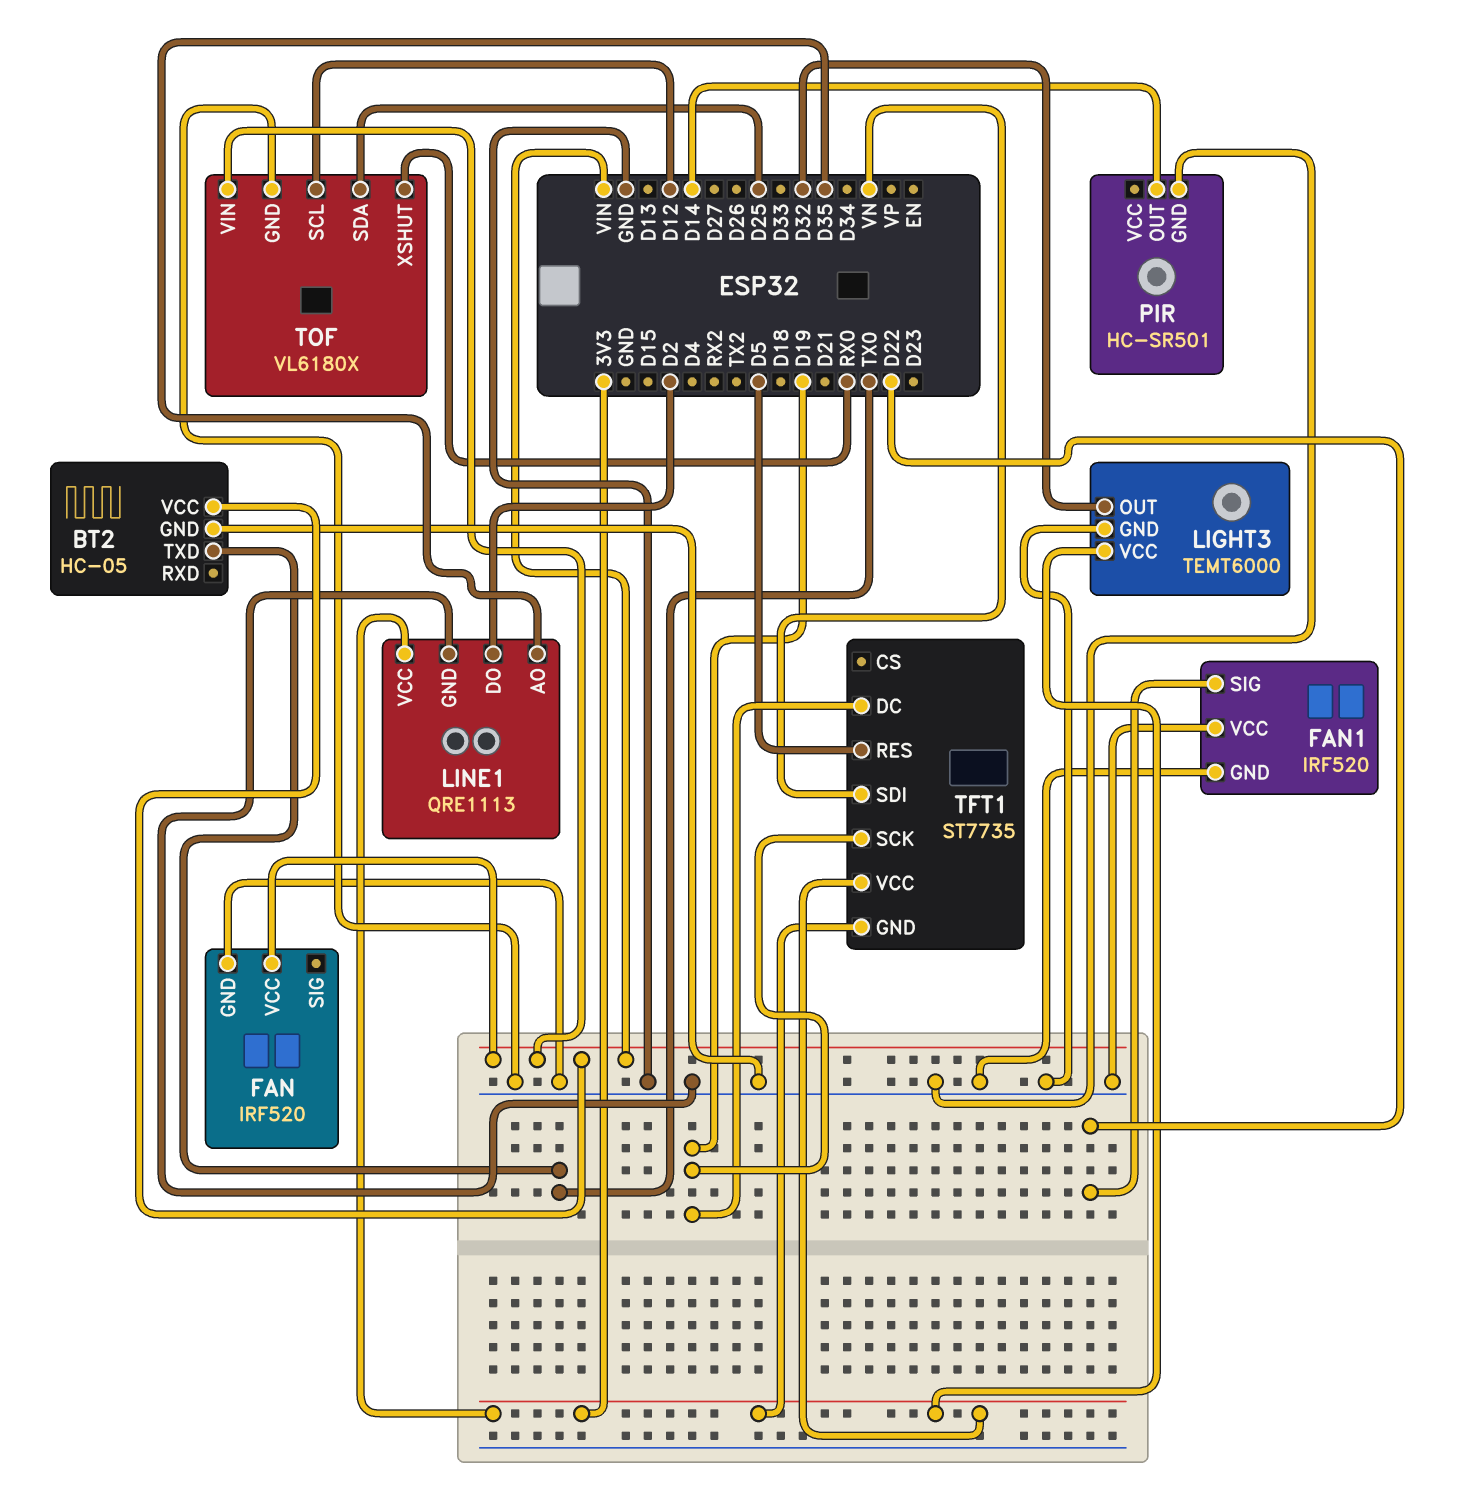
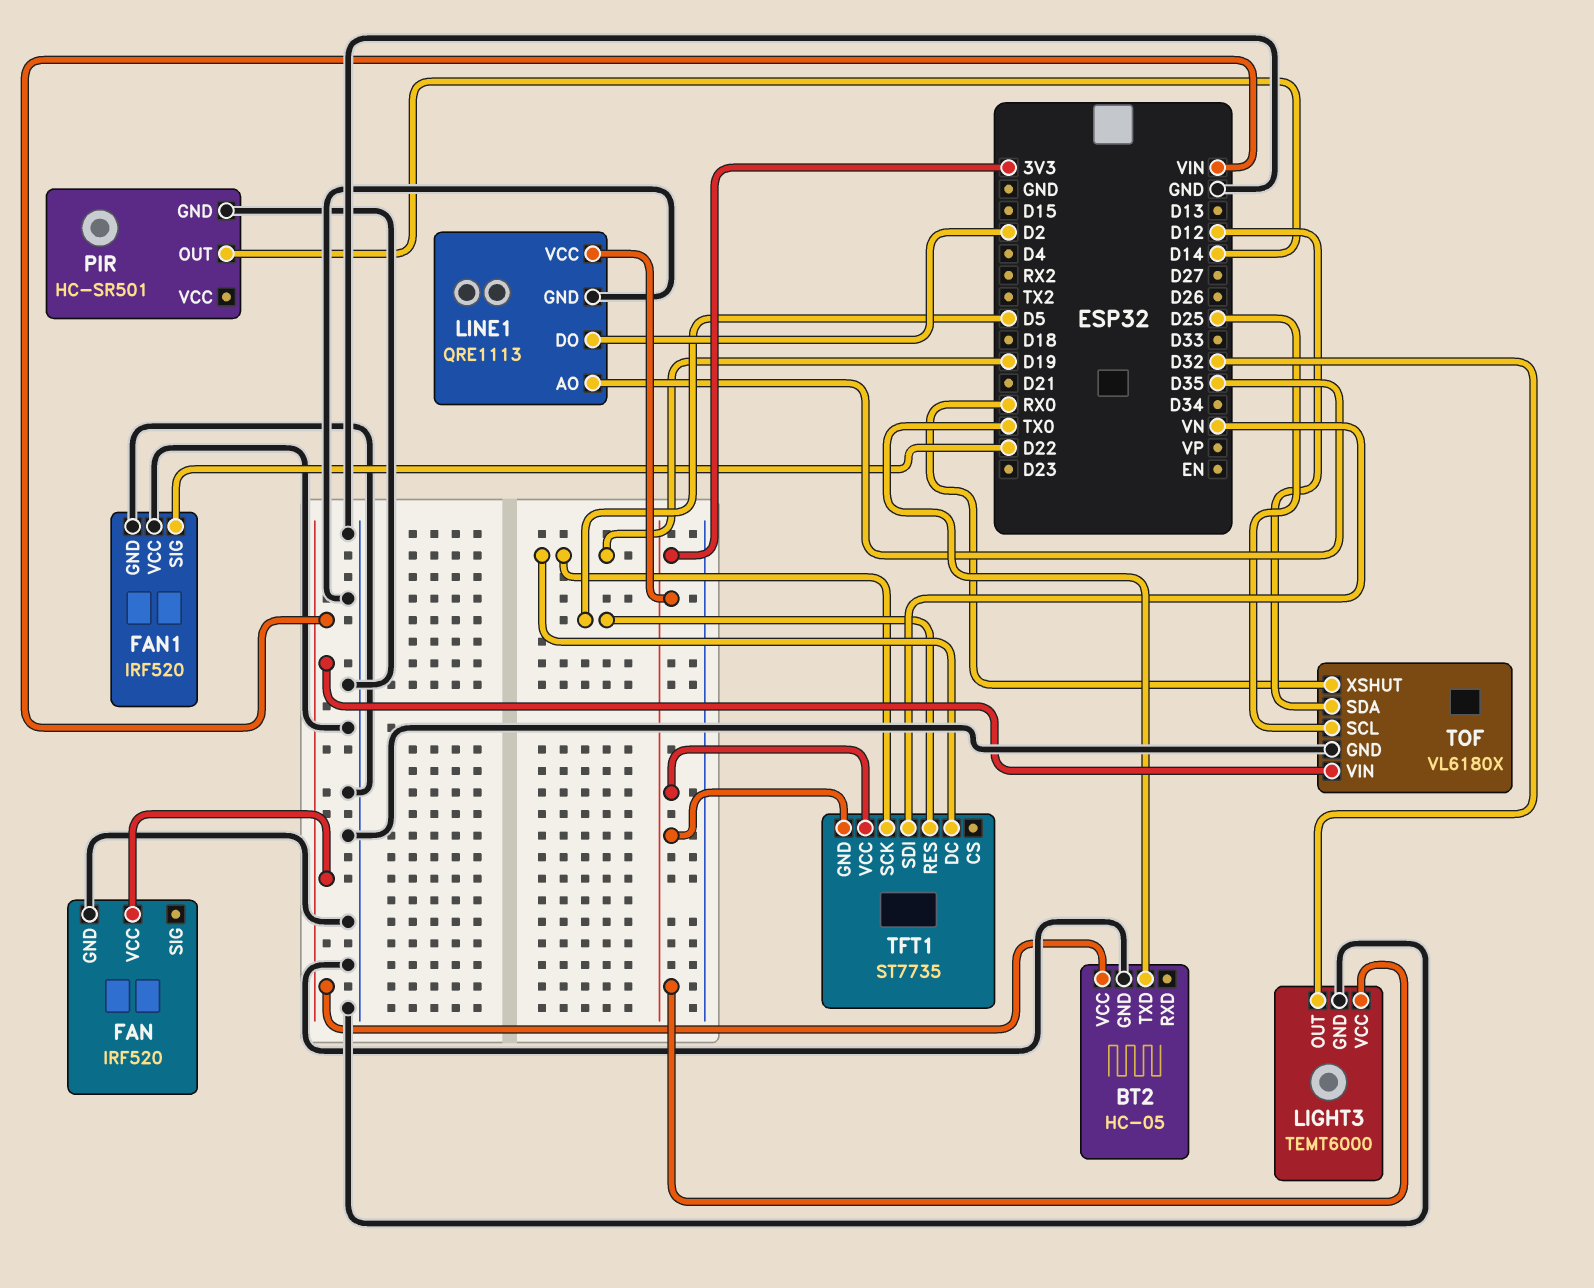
TOF pin SCL: D12 -> D25
TOF pin SDA: D25 -> D12

